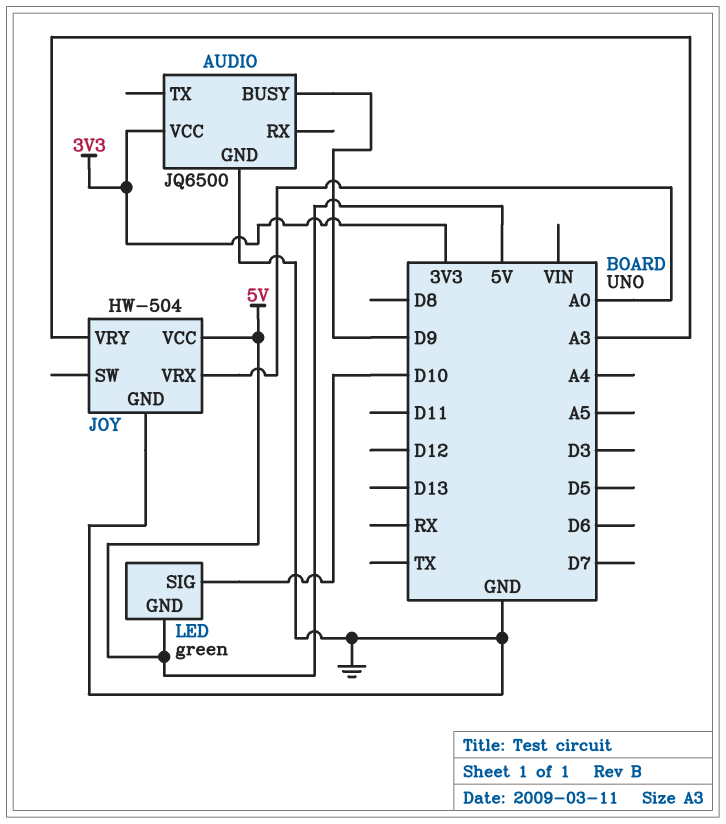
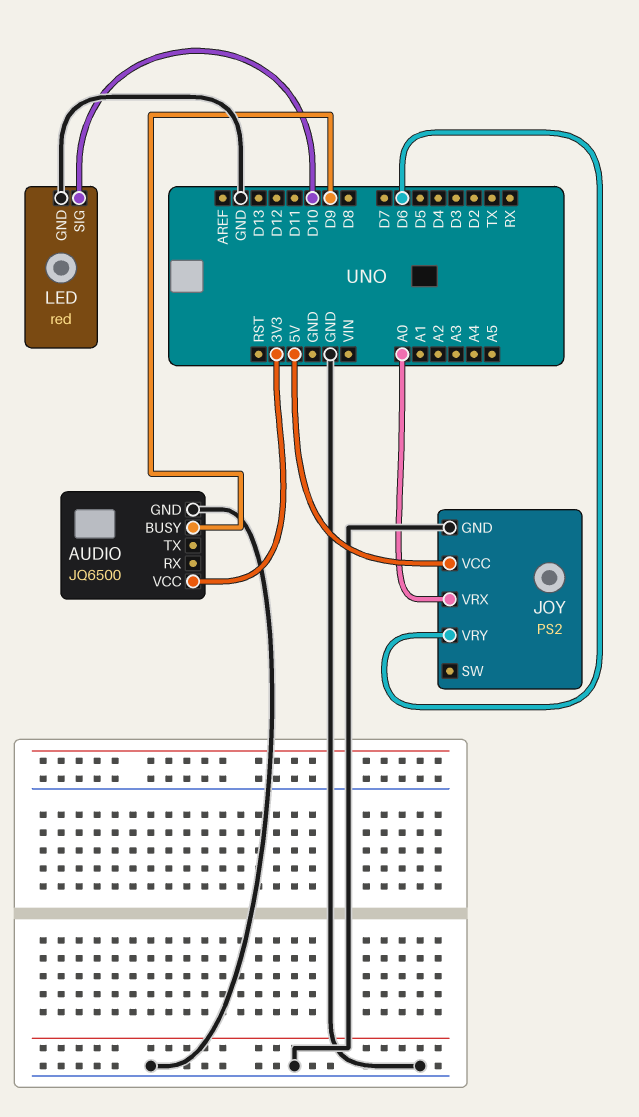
JOY: HW-504 -> PS2
JOY pin VRY: A3 -> D6
LED: green -> red
LED pin GND: 5V -> GND

